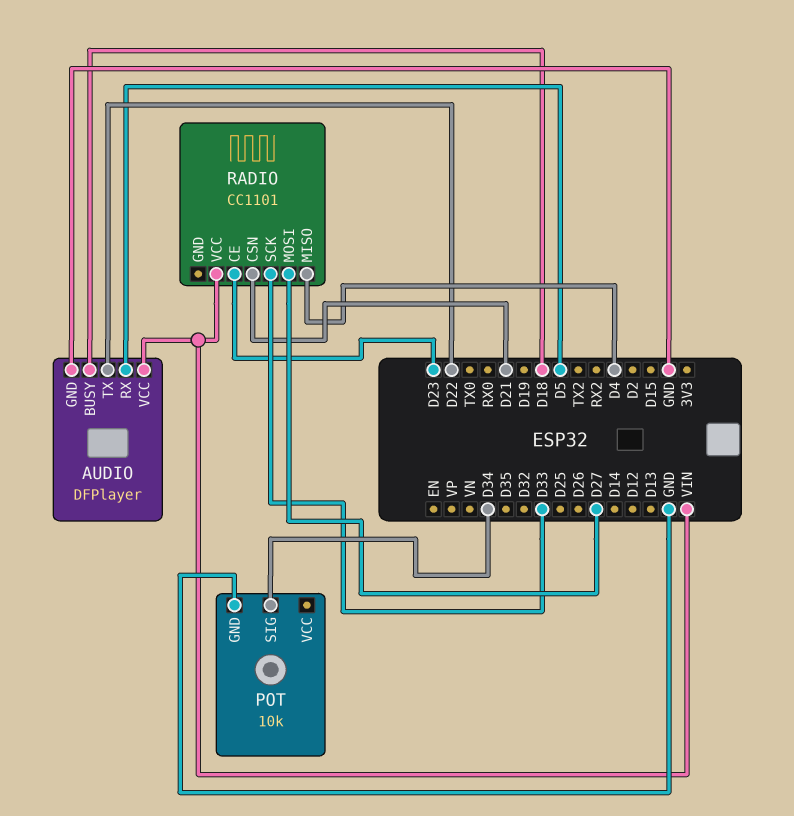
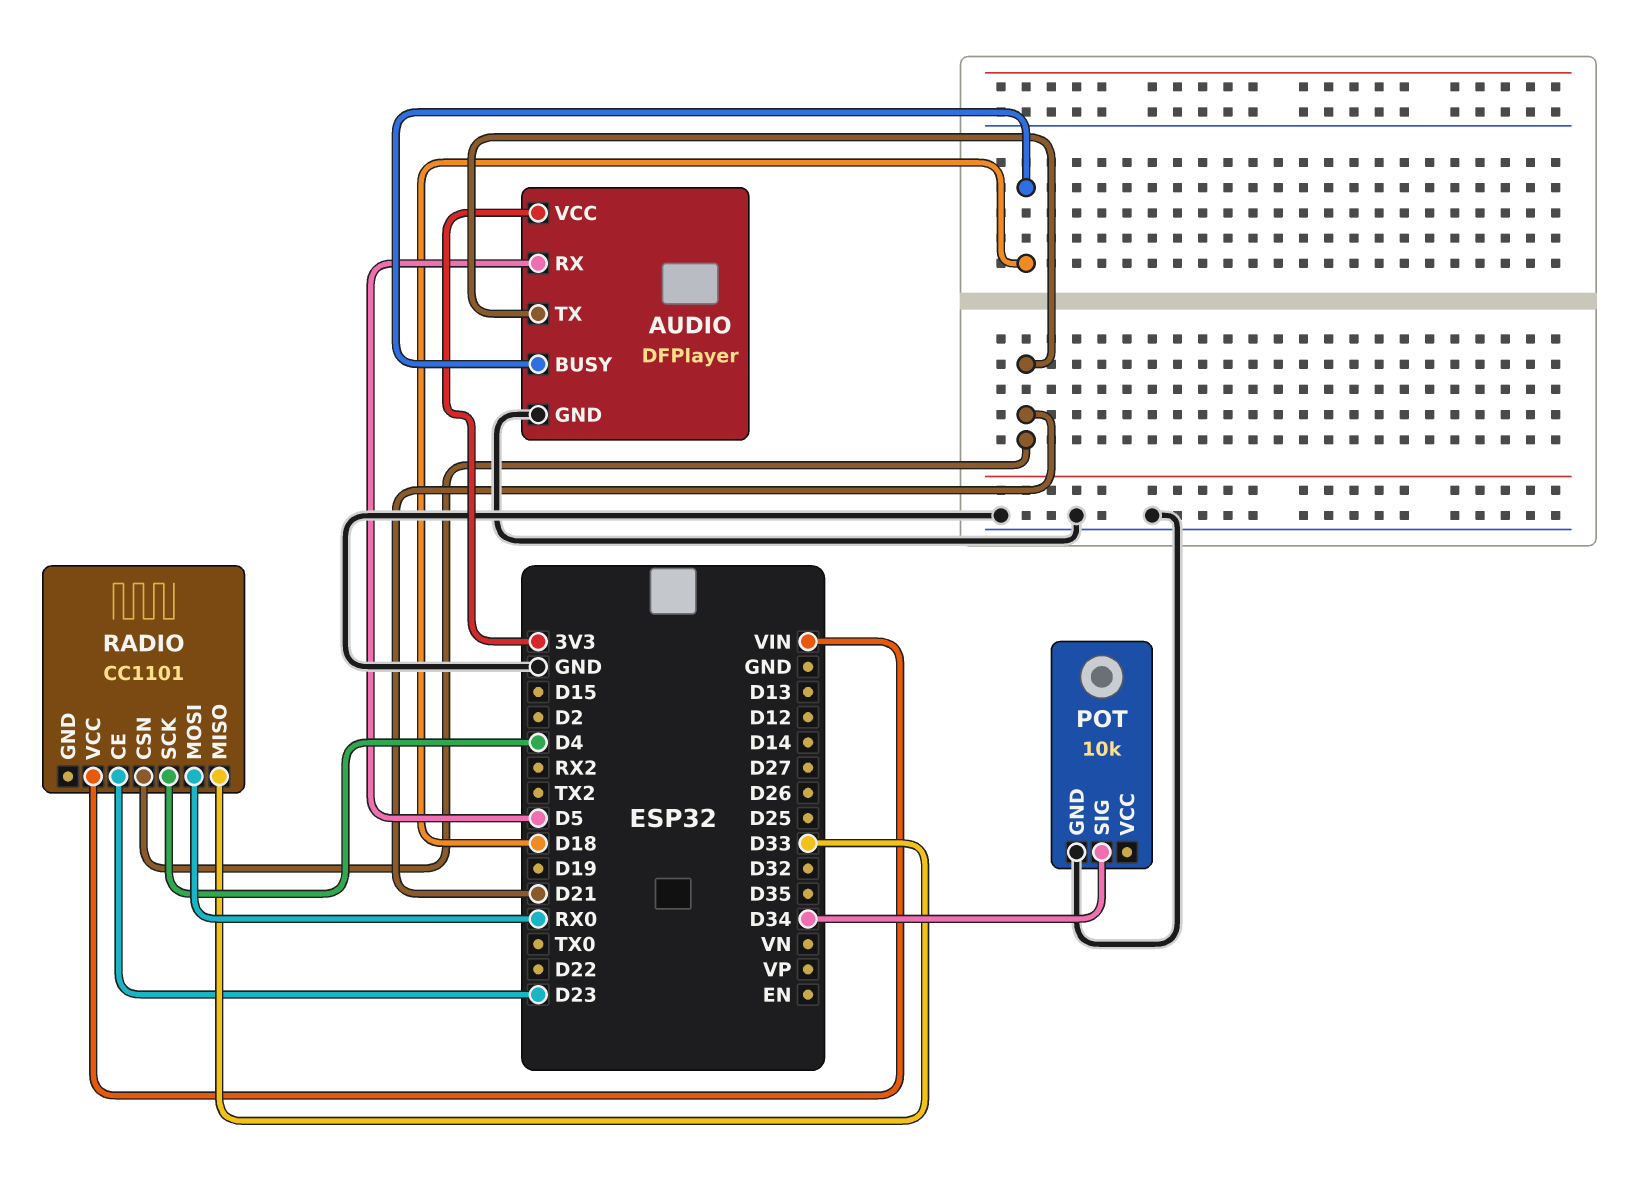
AUDIO pin TX: D22 -> D21
AUDIO pin VCC: VIN -> 3V3
RADIO pin MISO: D4 -> D33
RADIO pin MOSI: D27 -> RX0
RADIO pin SCK: D33 -> D4

